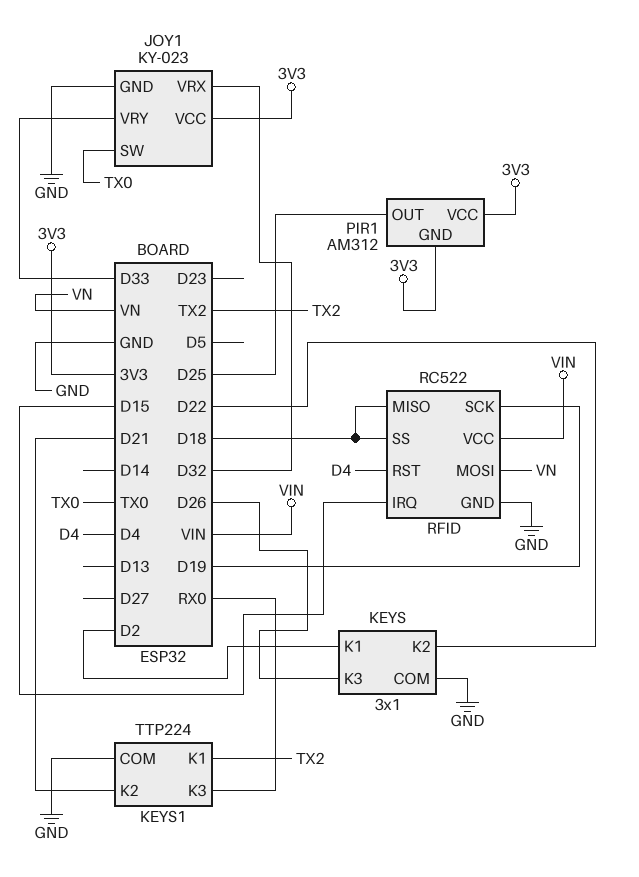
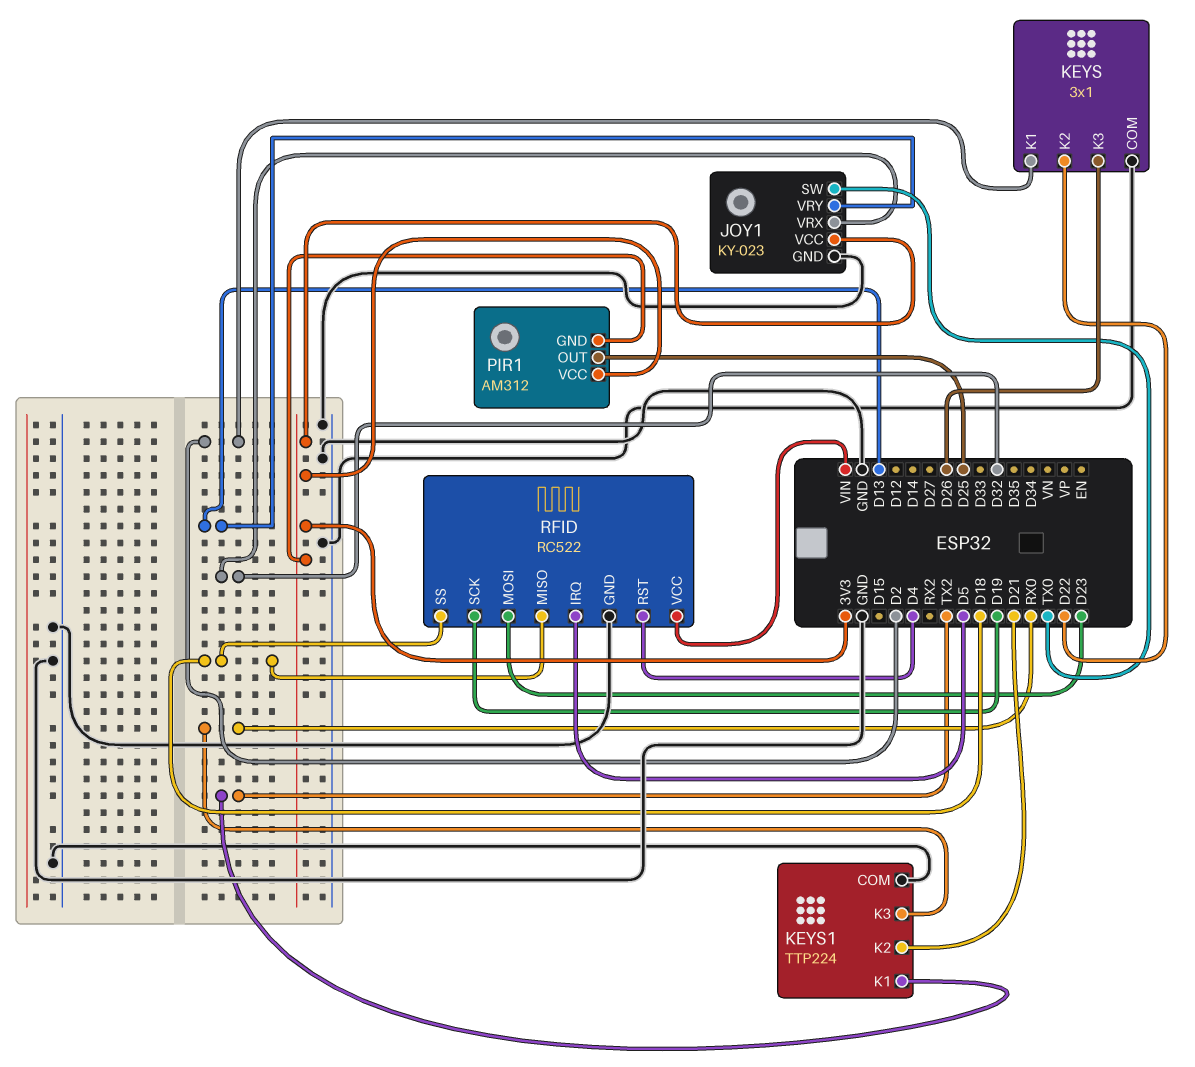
JOY1 pin VRY: D33 -> D13
RFID pin IRQ: D15 -> D5
RFID pin MOSI: VN -> D23

